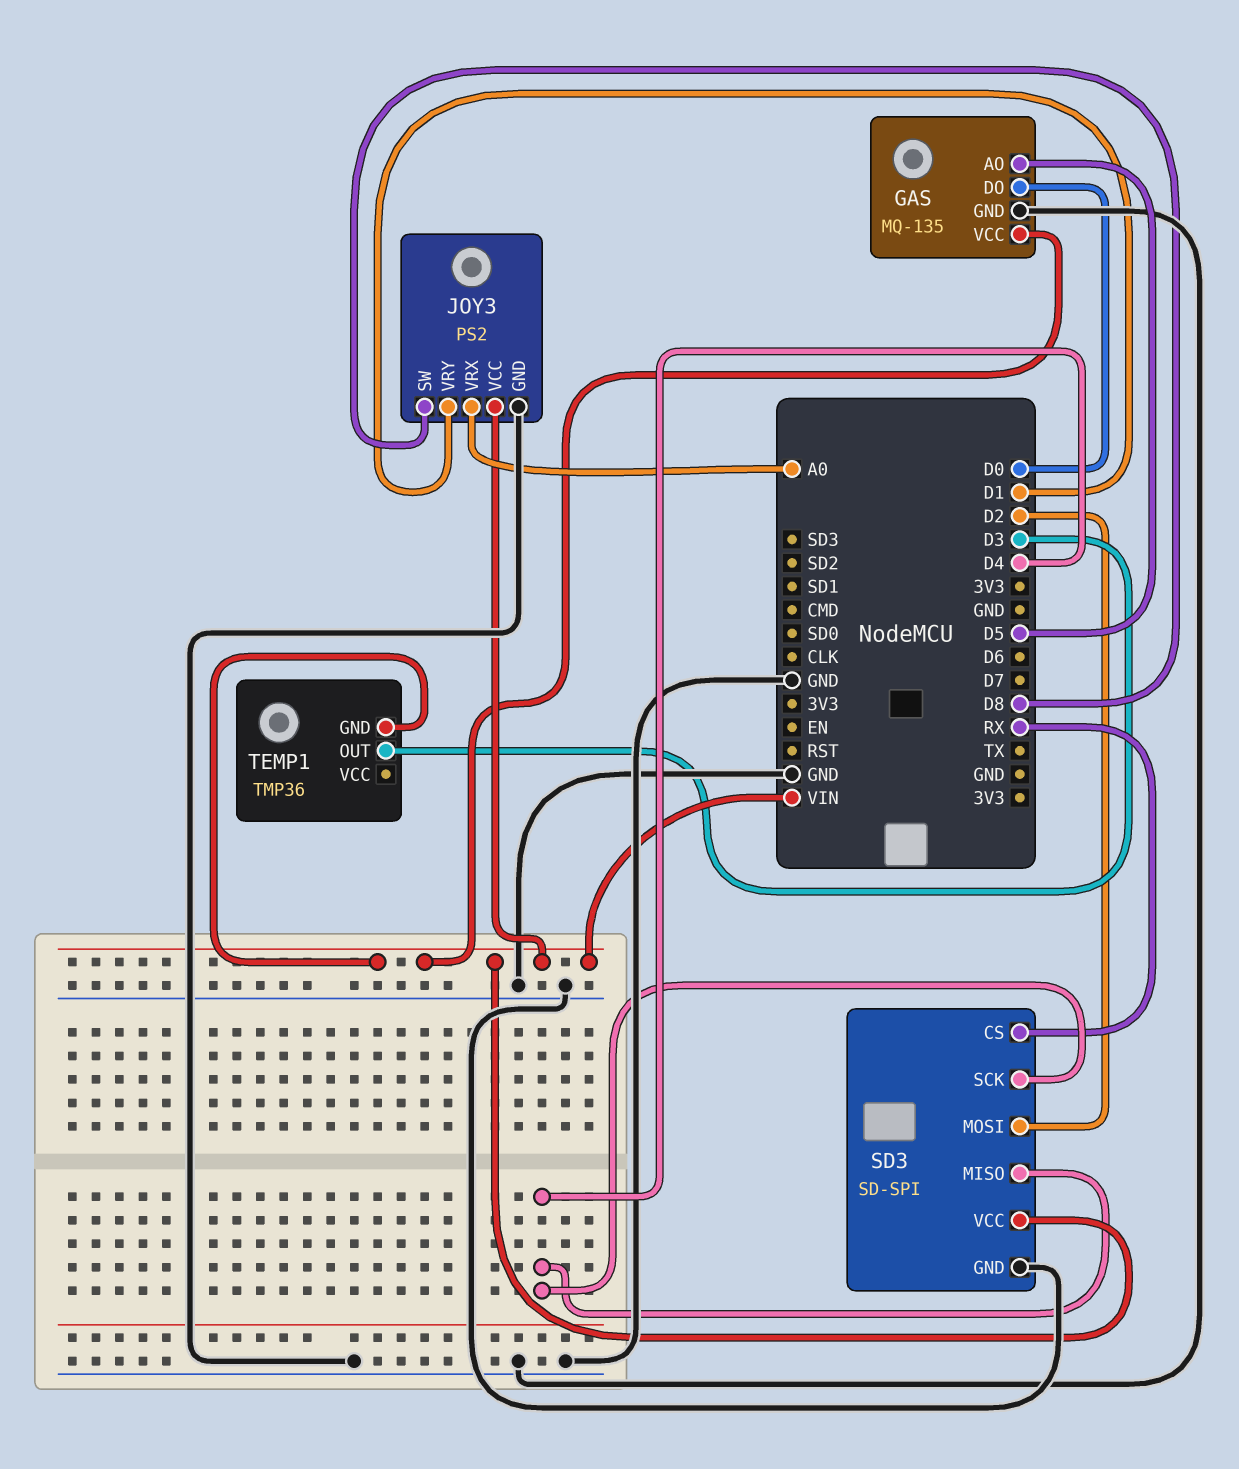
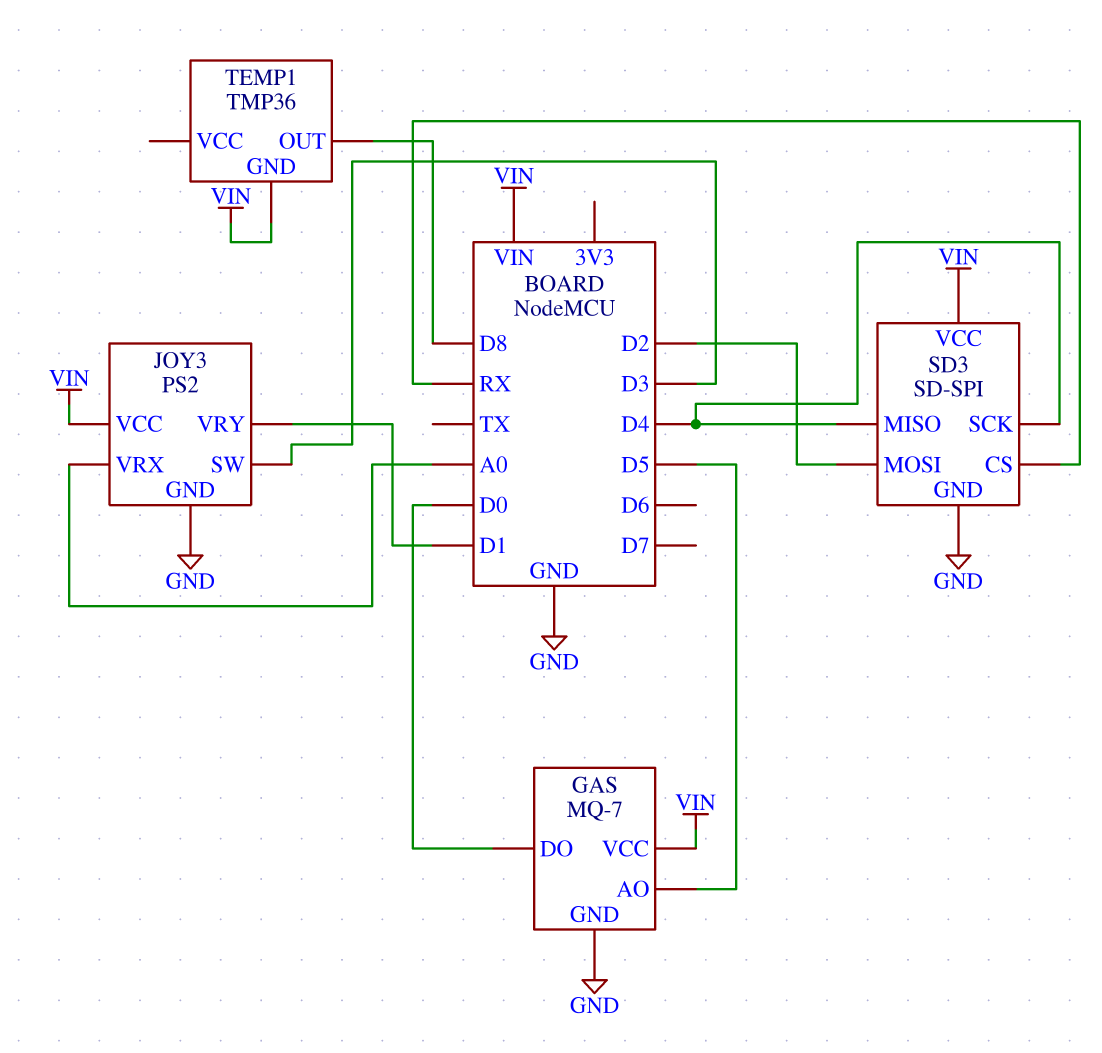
GAS: MQ-135 -> MQ-7
JOY3 pin SW: D8 -> D3
TEMP1 pin OUT: D3 -> D8

